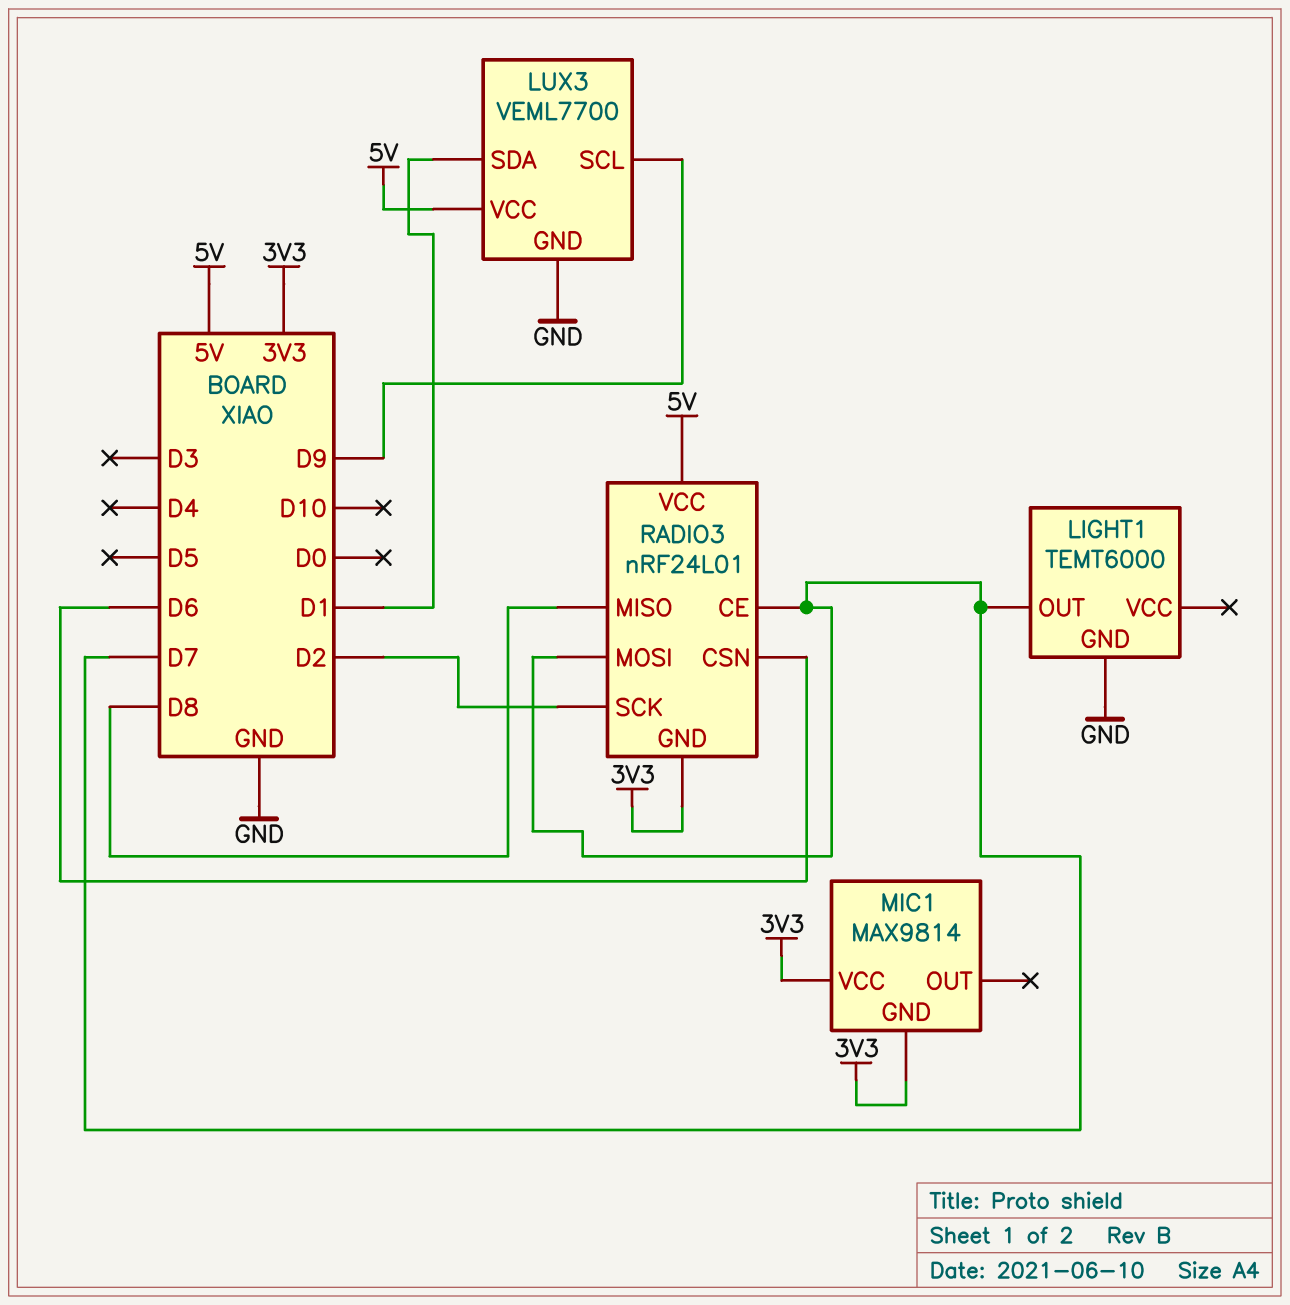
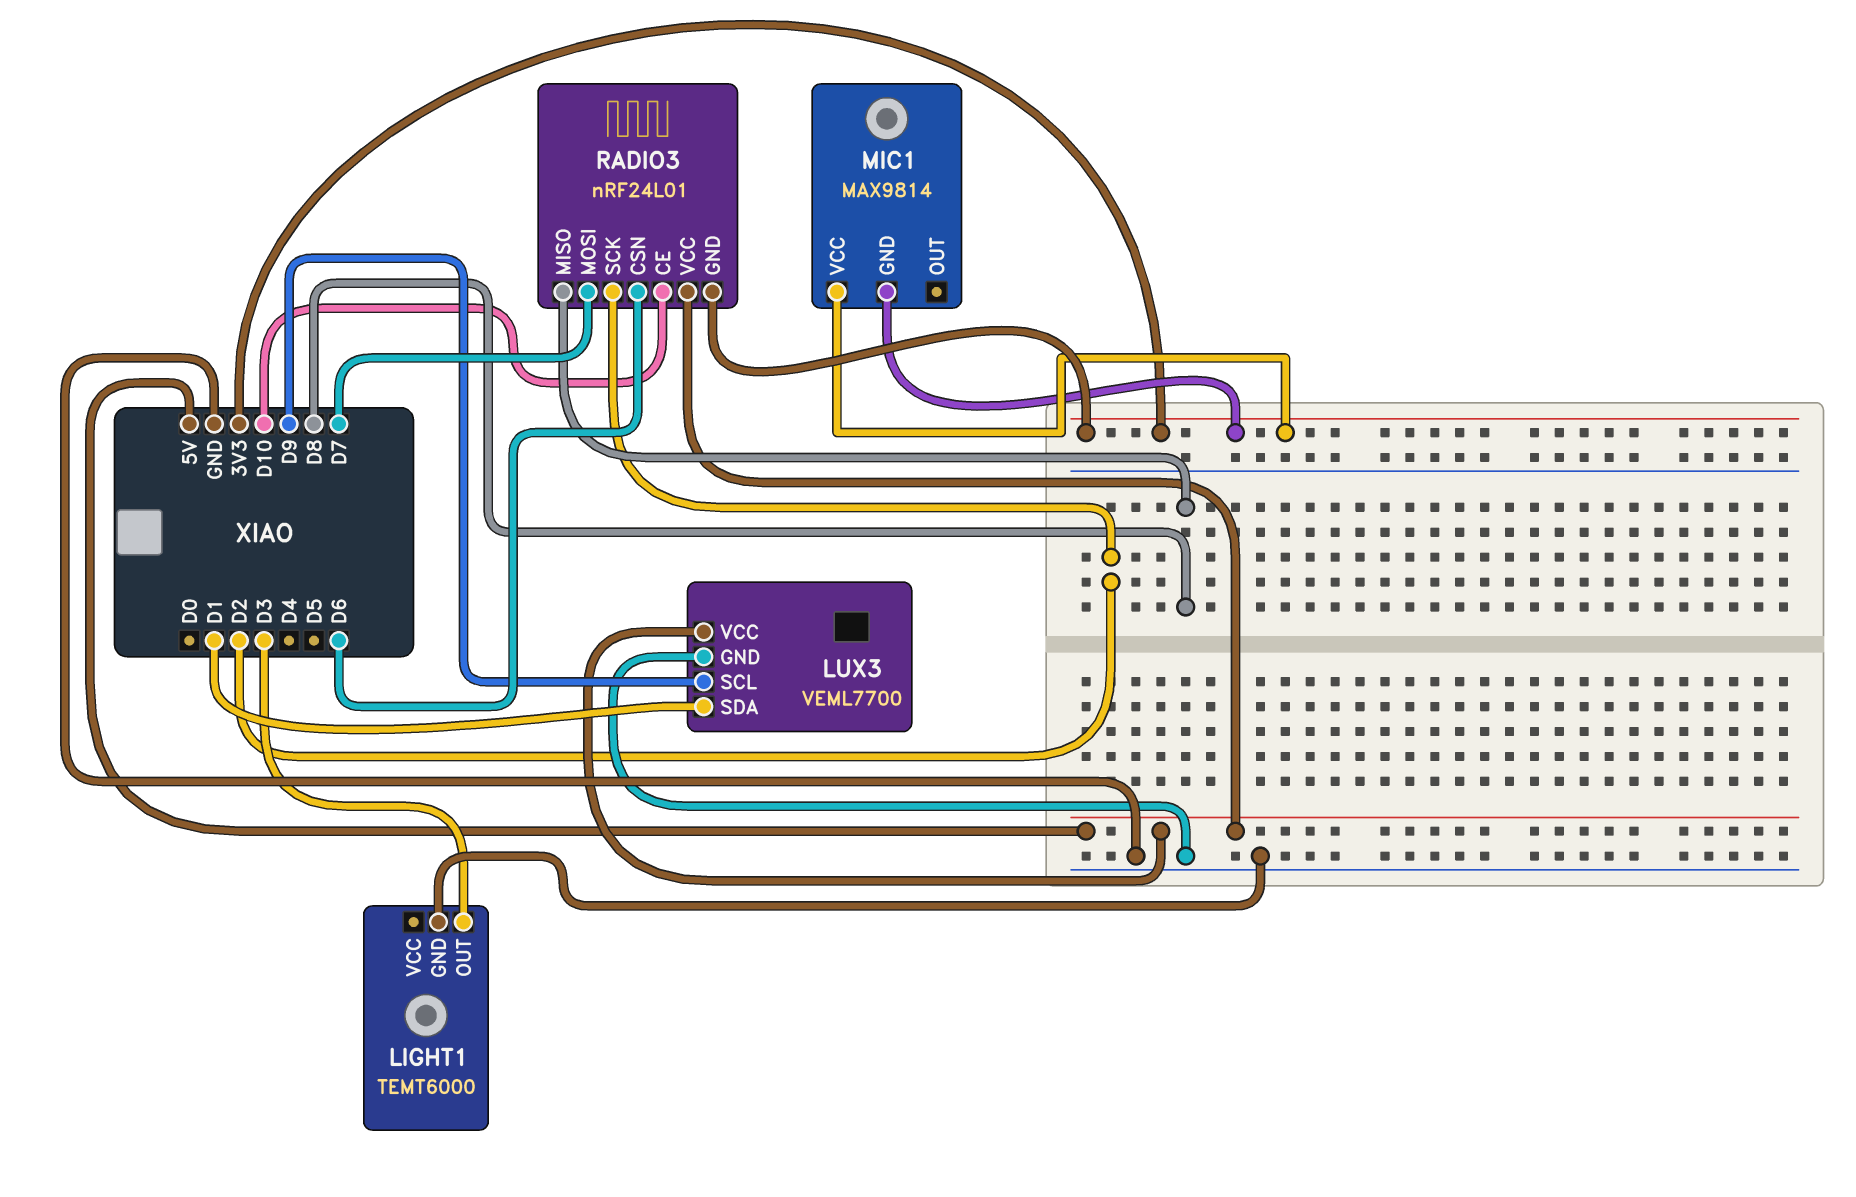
LIGHT1 pin OUT: D7 -> D3
RADIO3 pin CE: D7 -> D10

